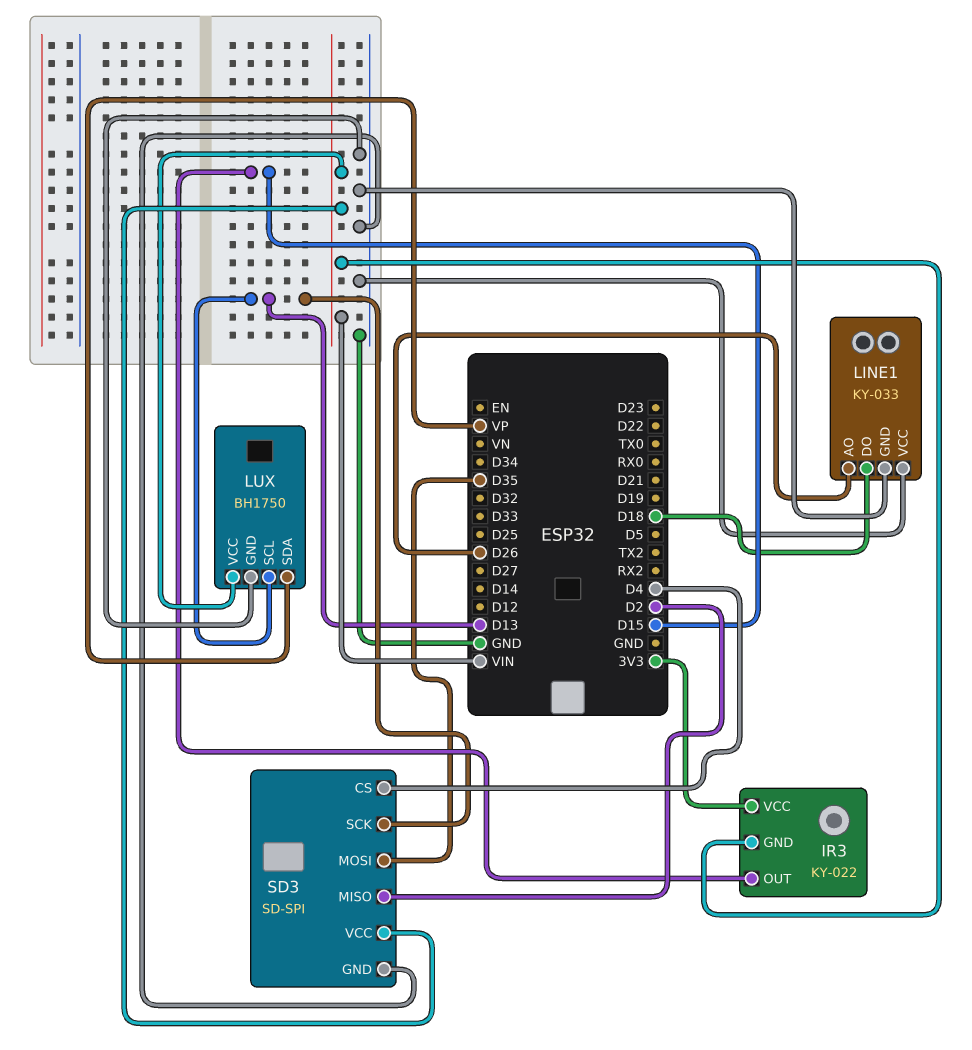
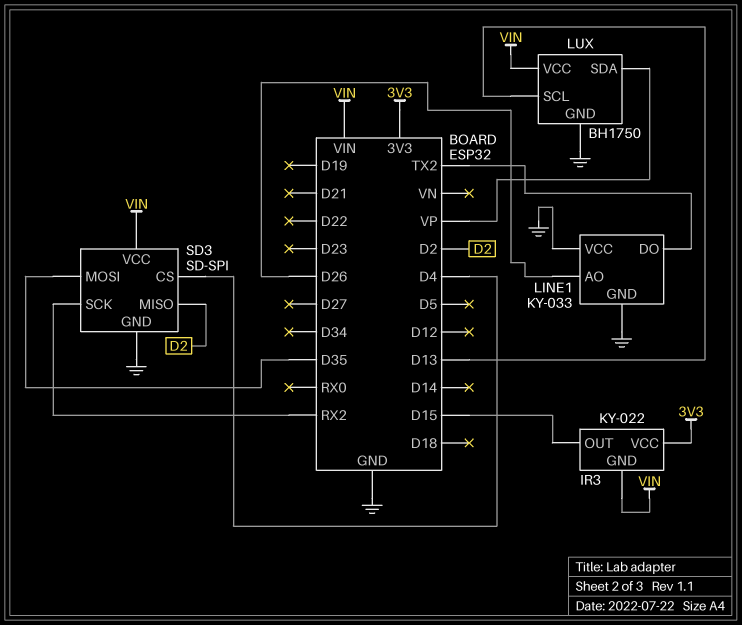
LINE1 pin DO: D18 -> TX2
SD3 pin SCK: D13 -> RX2

